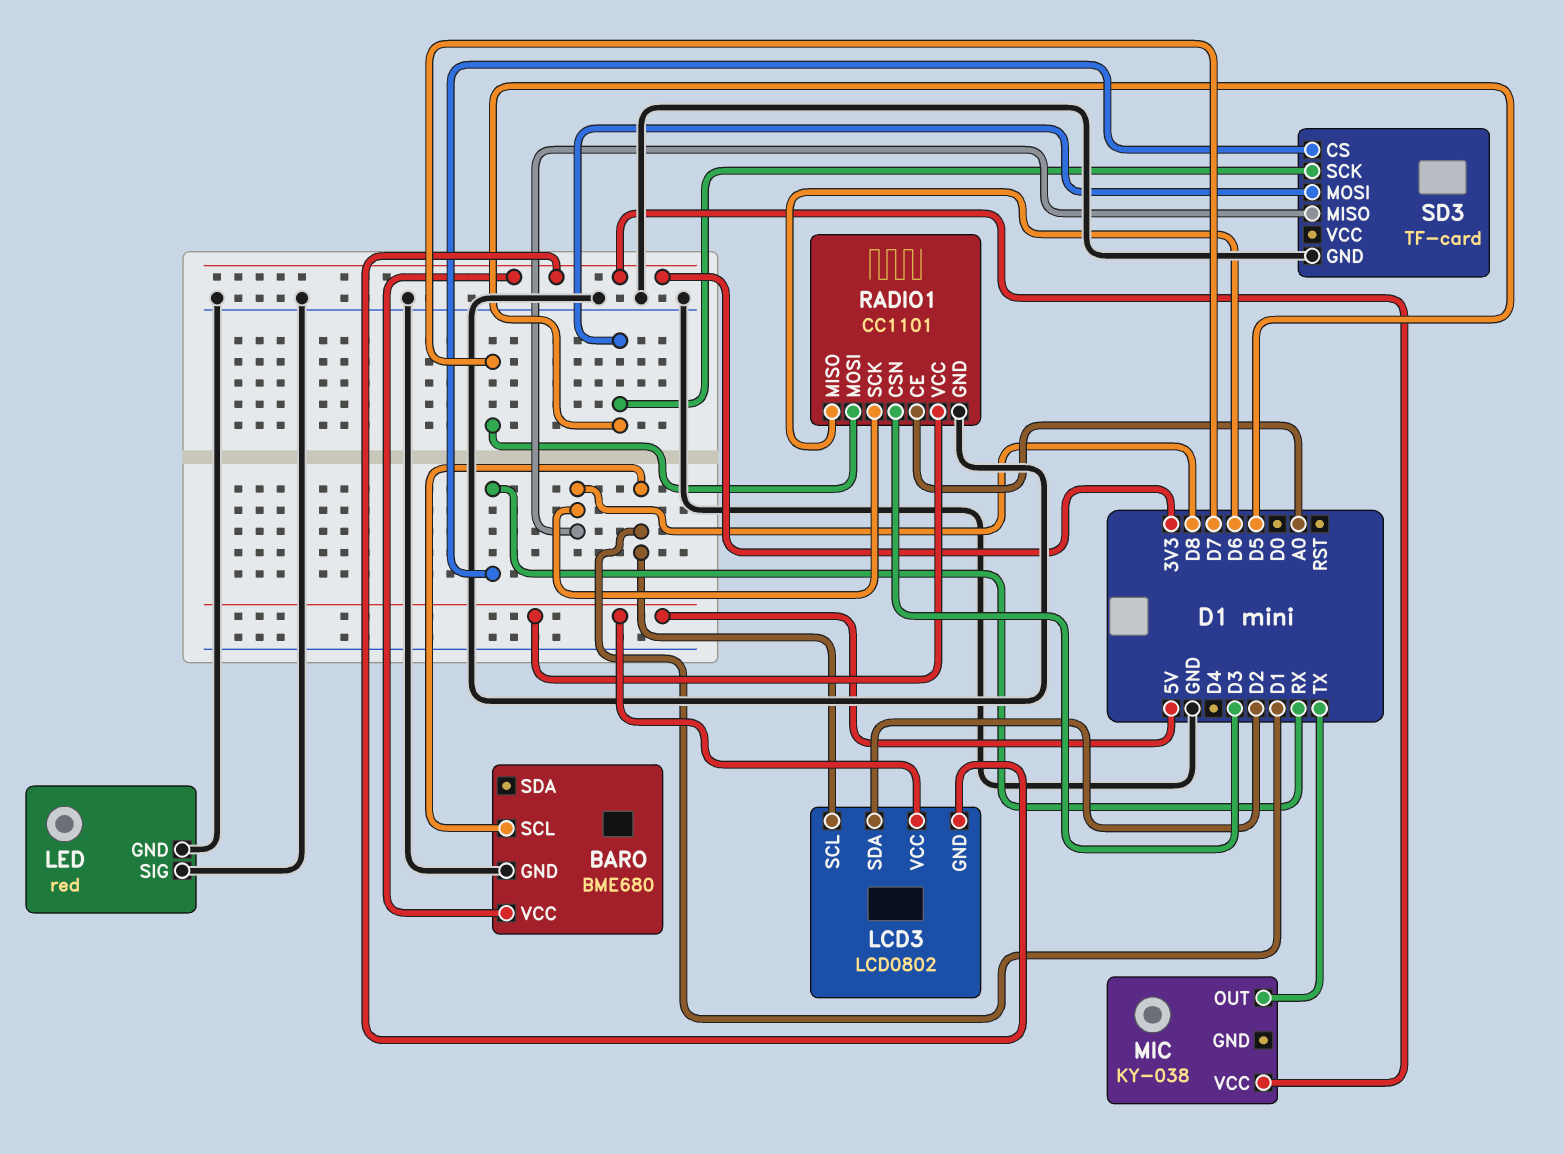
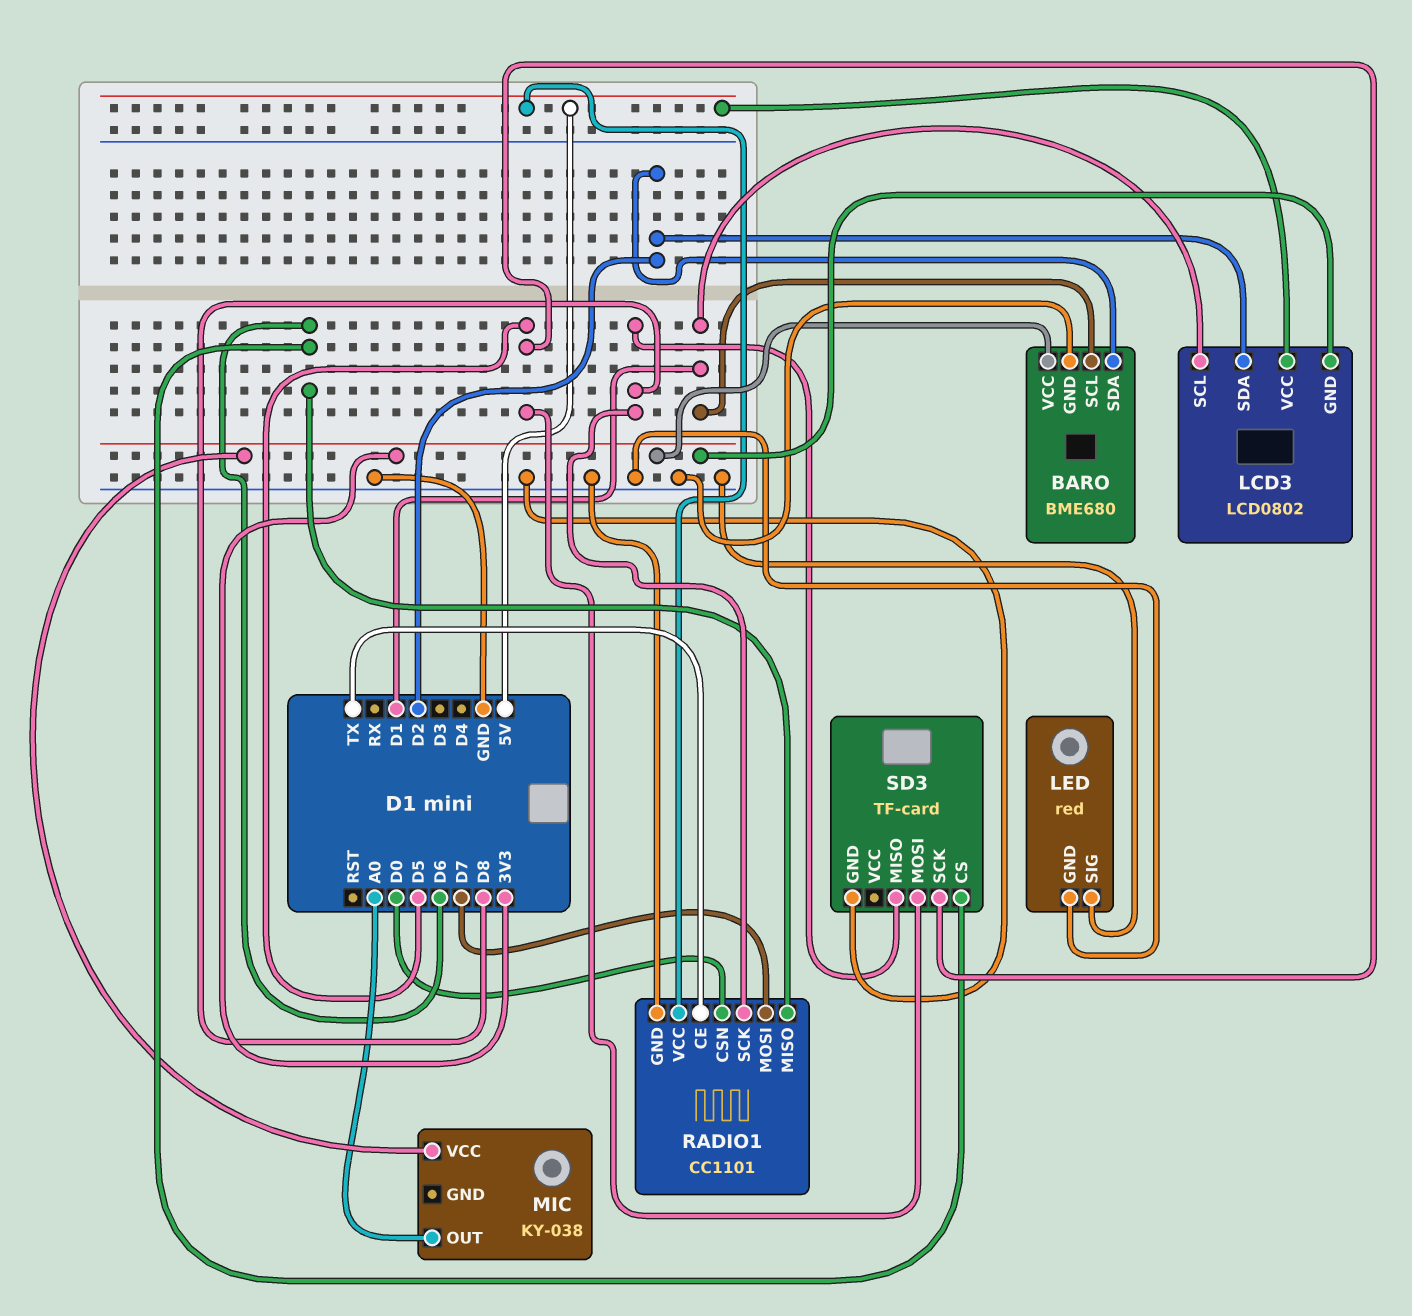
BARO pin SDA: none -> D2
MIC pin OUT: TX -> A0
RADIO1 pin CE: A0 -> TX
RADIO1 pin CSN: D3 -> D0
SD3 pin CS: RX -> D6

